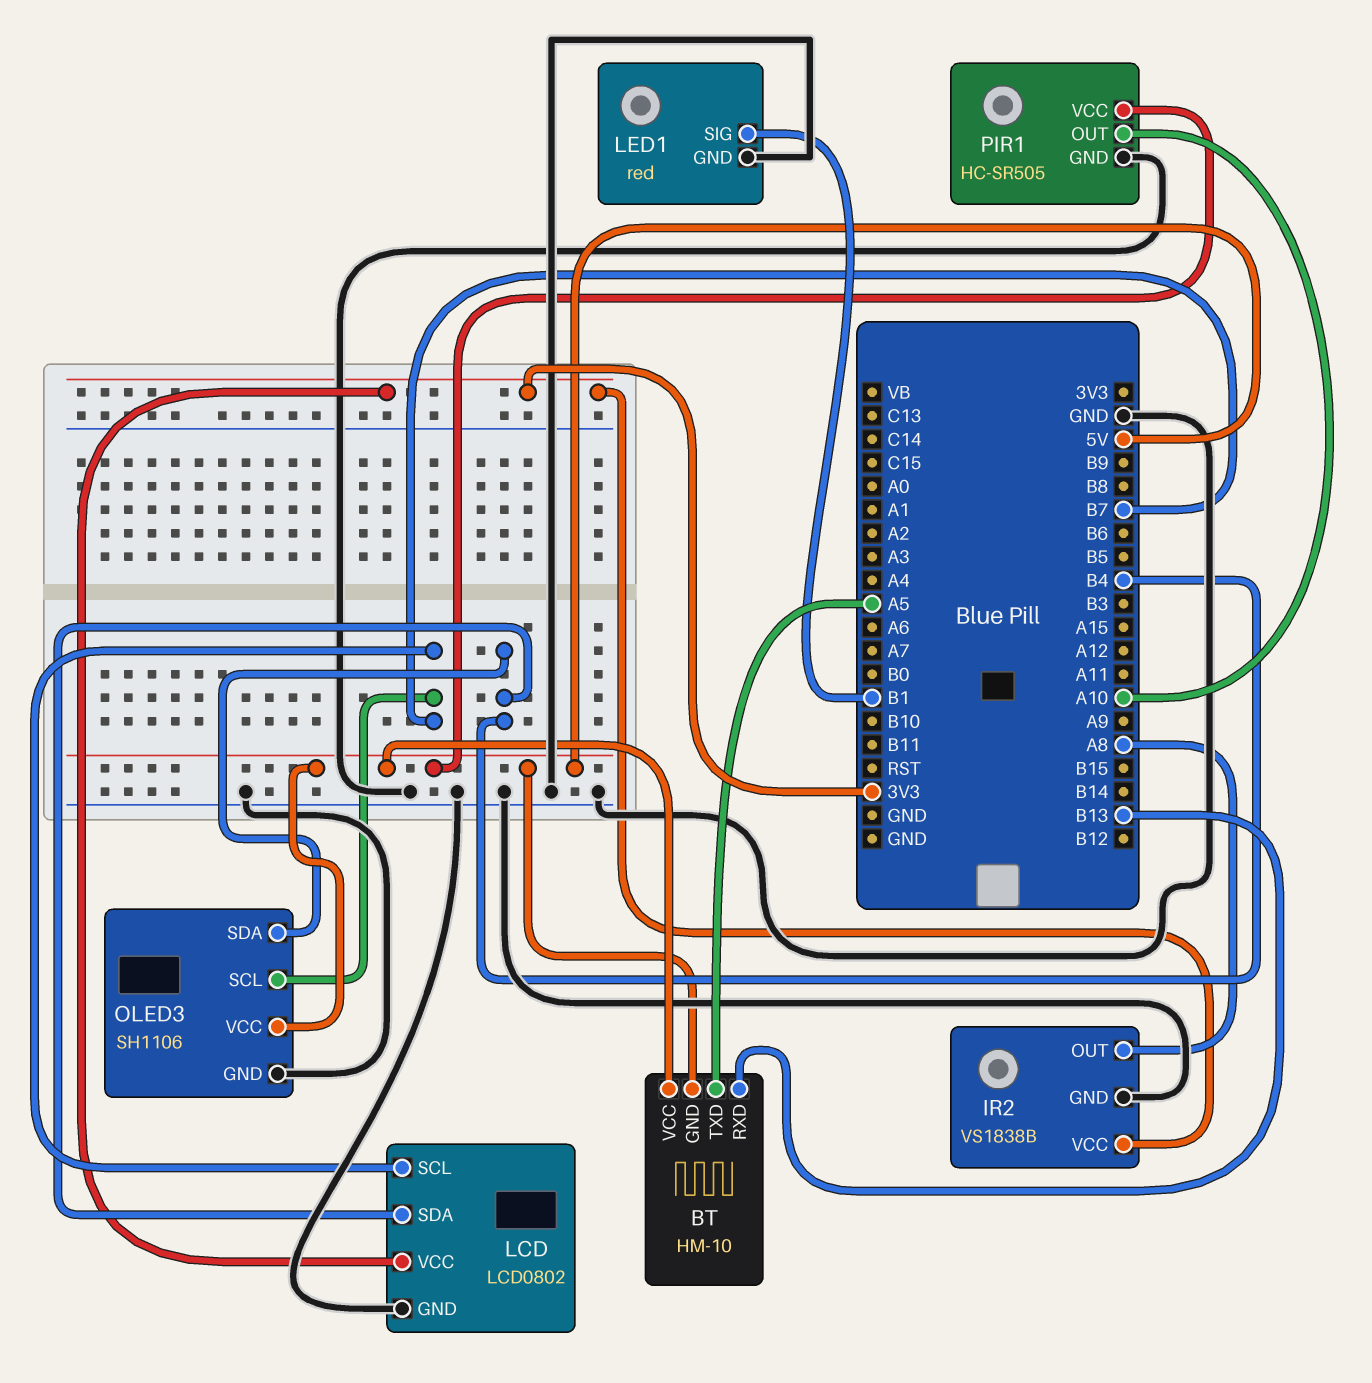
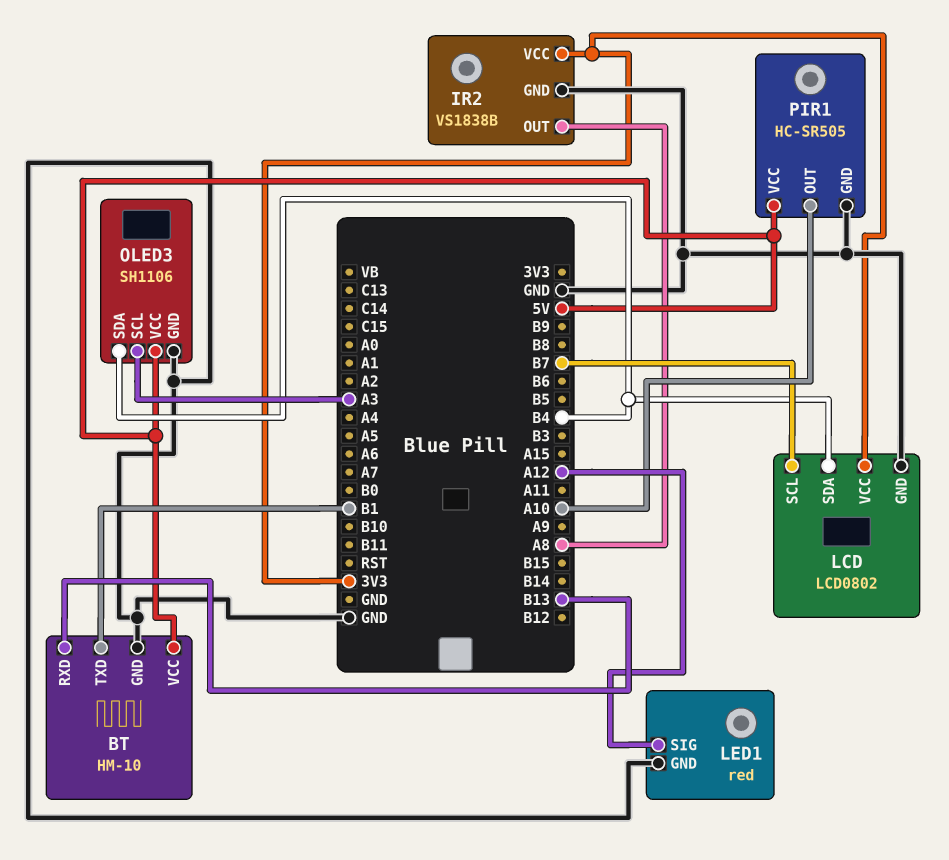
BT pin GND: 5V -> GND
BT pin TXD: A5 -> B1
LED1 pin SIG: B1 -> A12
OLED3 pin SCL: B7 -> A3

